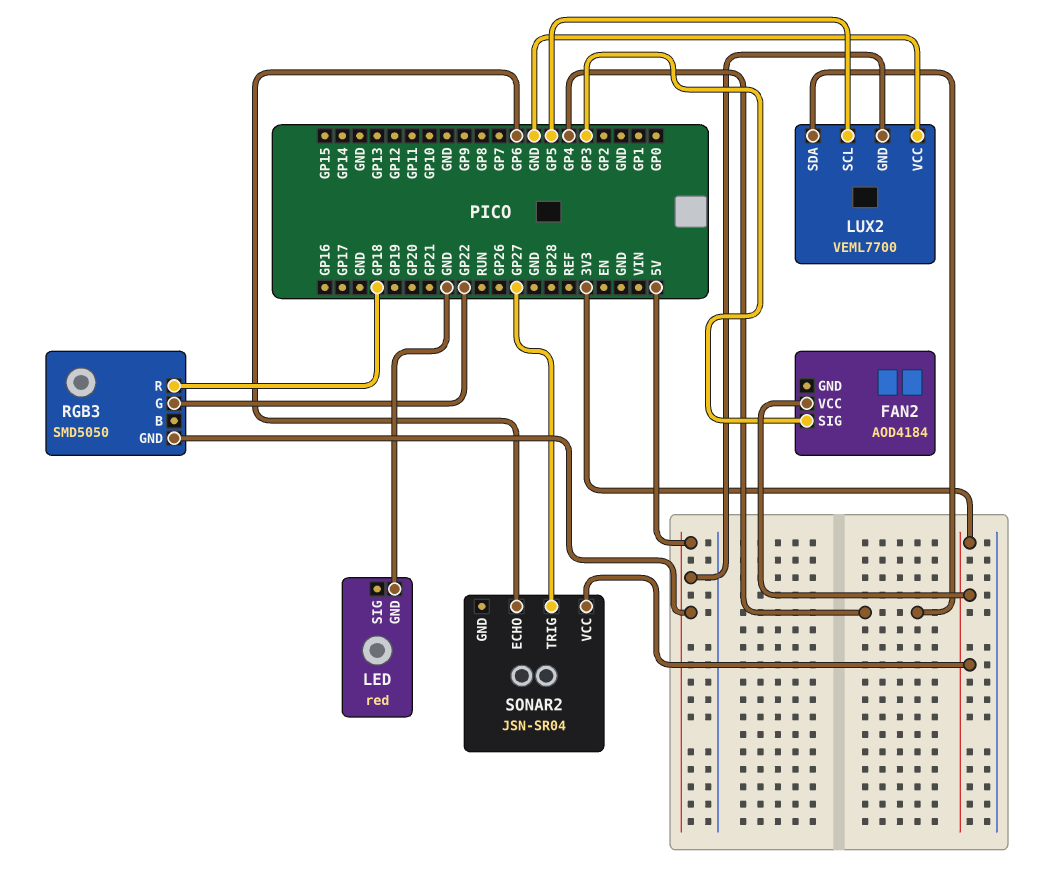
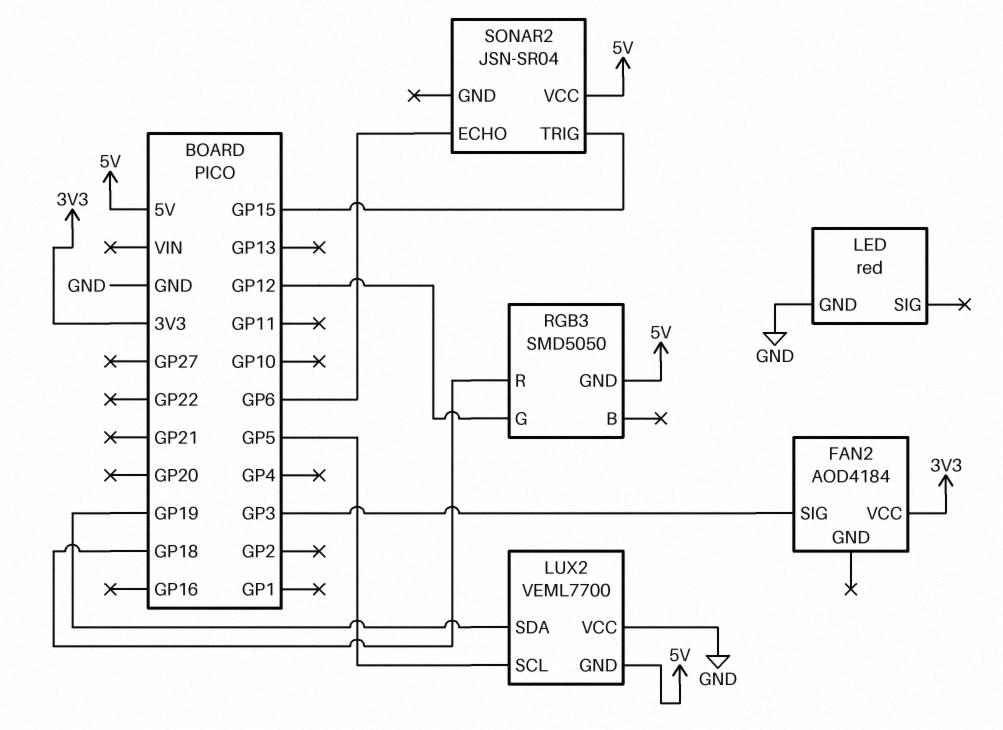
LUX2 pin SDA: GP4 -> GP19
RGB3 pin G: GP22 -> GP12
SONAR2 pin TRIG: GP27 -> GP15
SONAR2 pin VCC: 3V3 -> 5V

